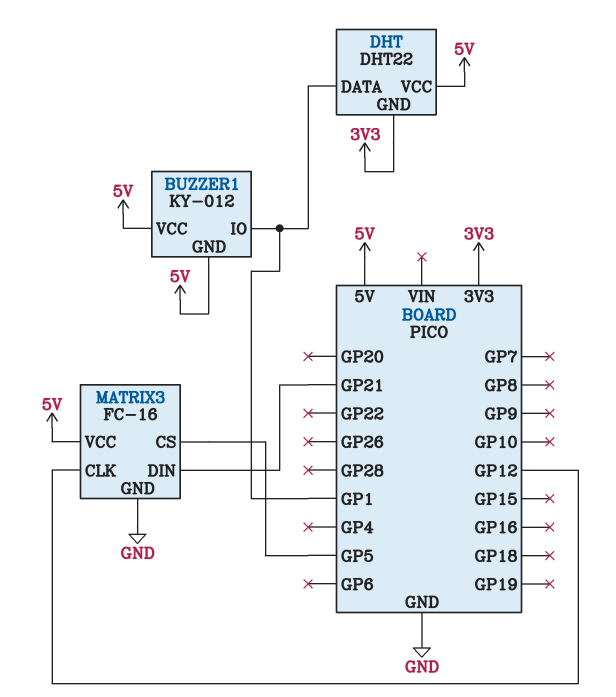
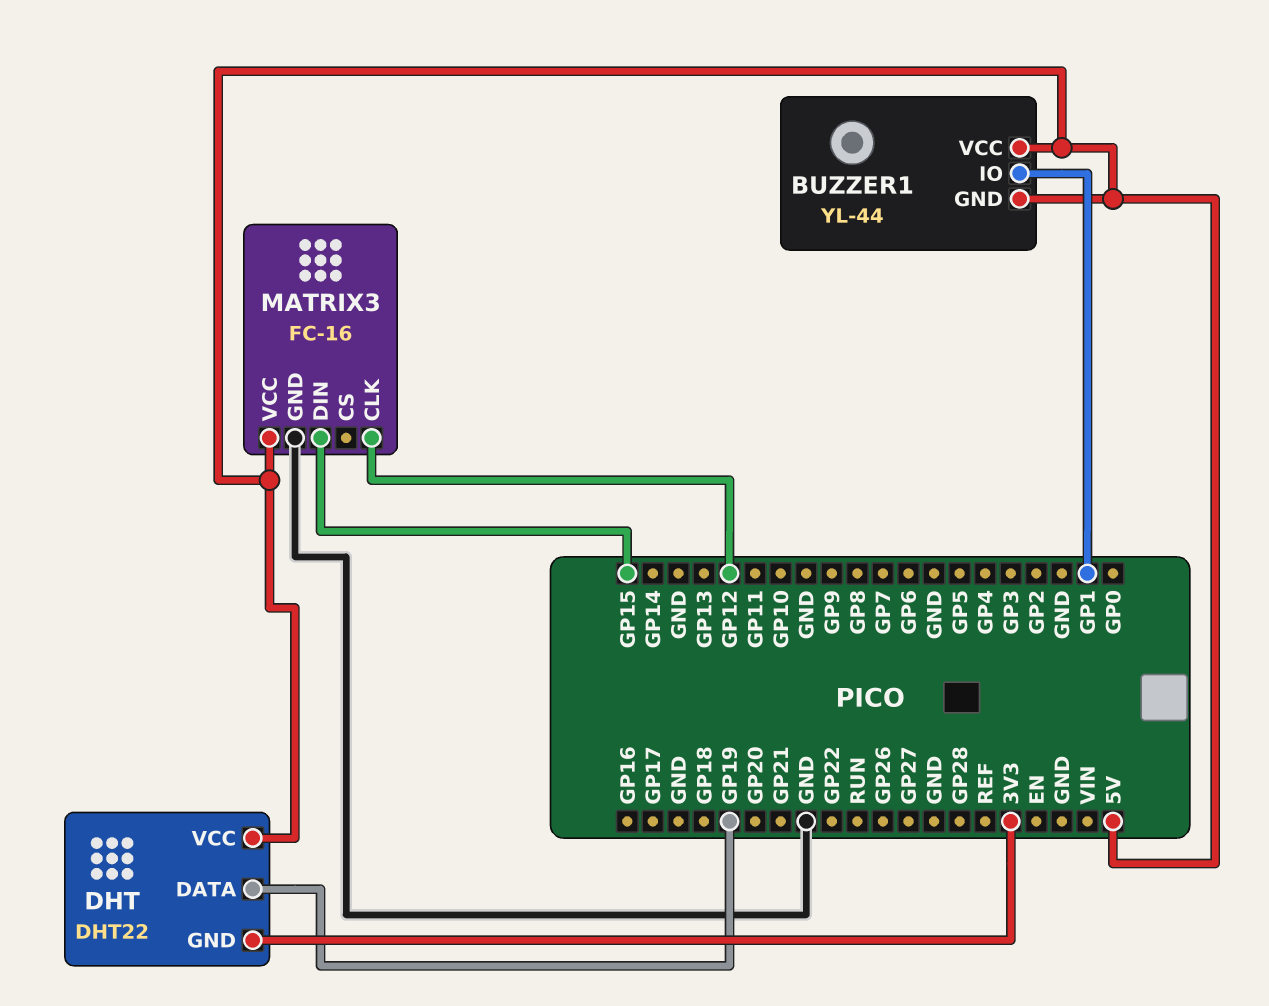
BUZZER1: KY-012 -> YL-44
DHT pin DATA: GP1 -> GP19
MATRIX3 pin CS: GP5 -> none
MATRIX3 pin DIN: GP21 -> GP15

